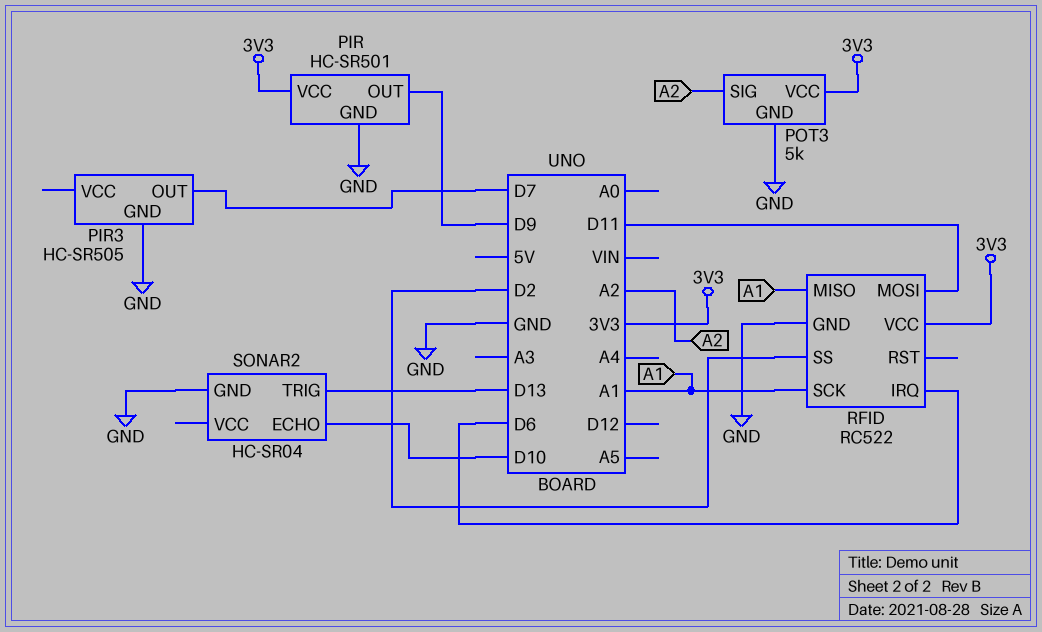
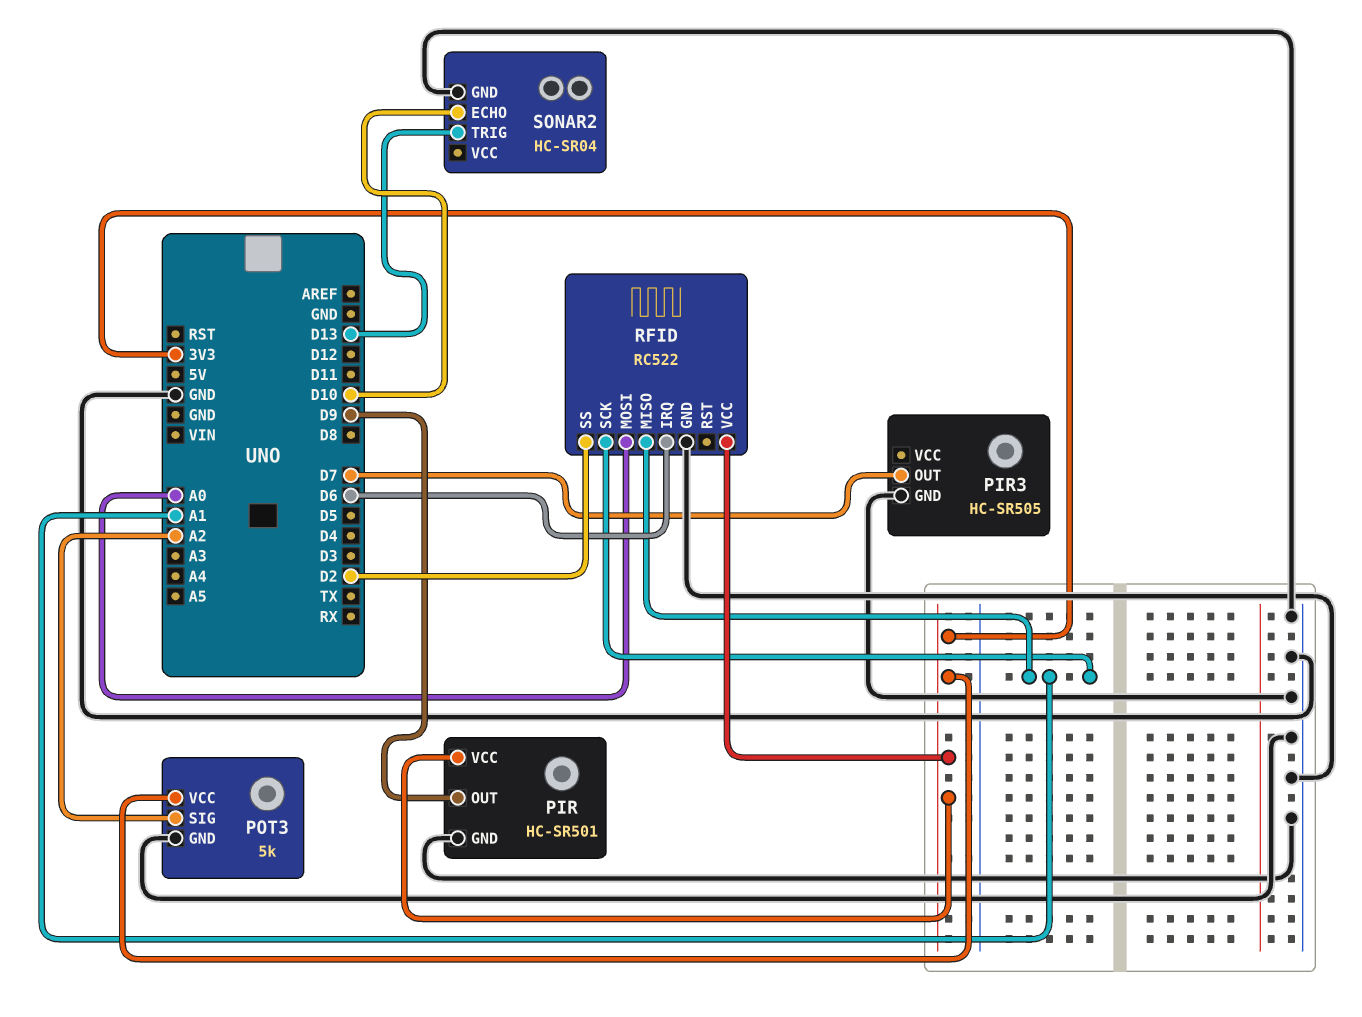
RFID pin MOSI: D11 -> A0

